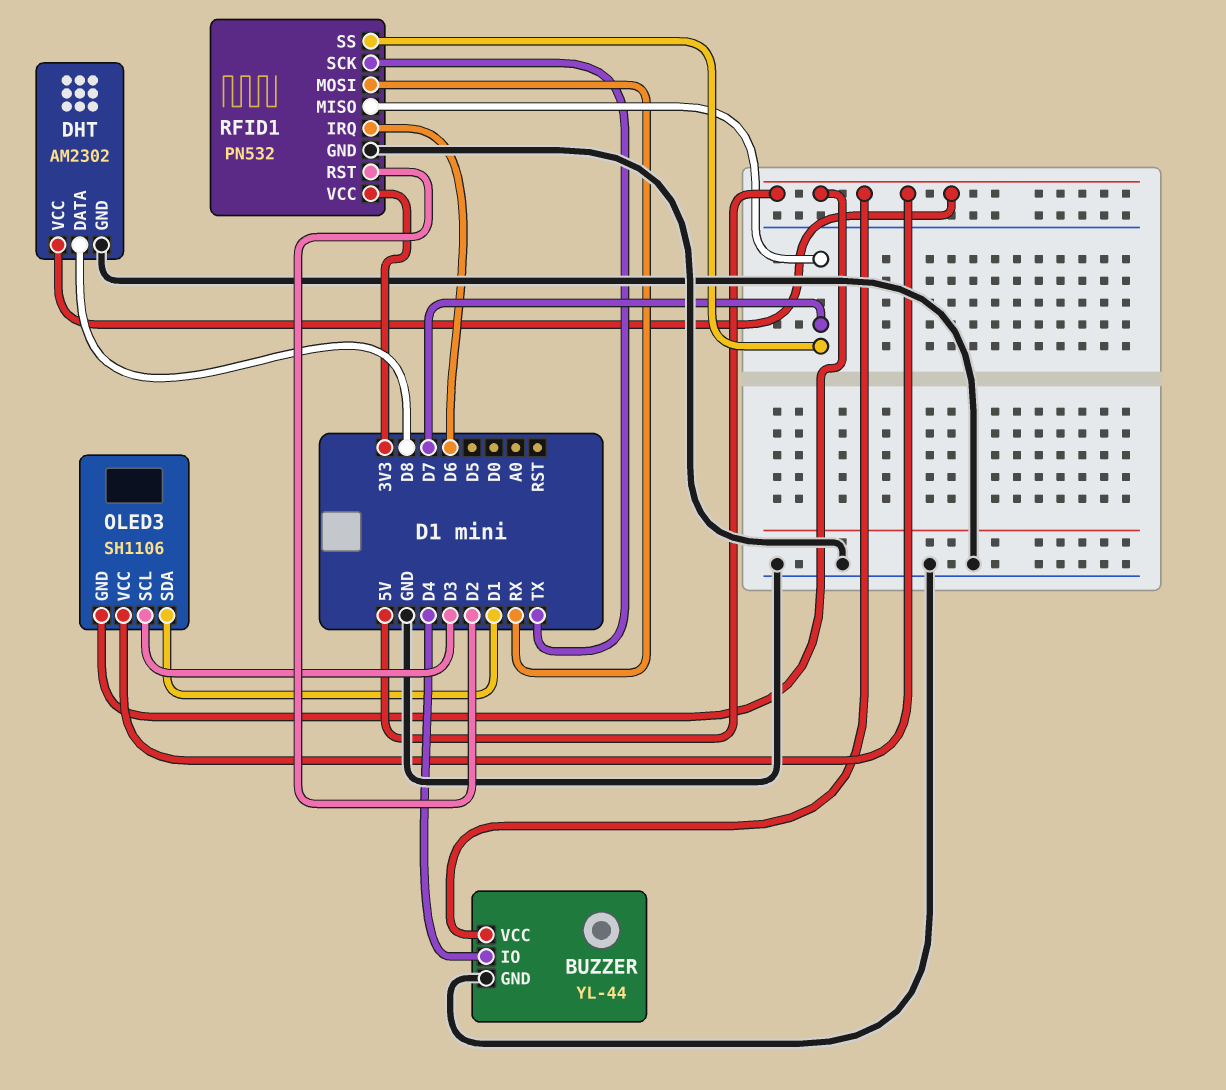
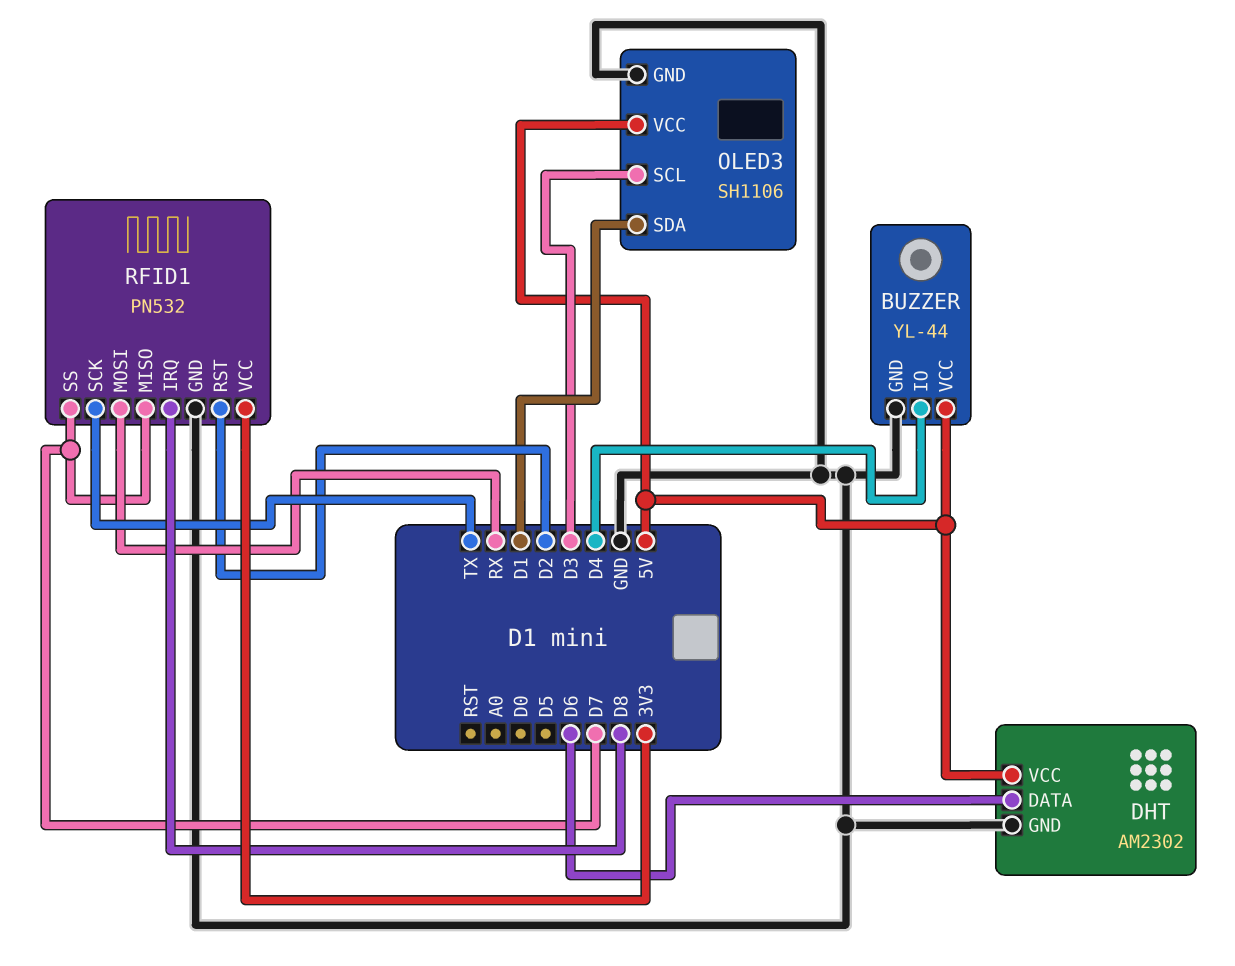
DHT pin DATA: D8 -> D6
OLED3 pin GND: 5V -> GND
RFID1 pin IRQ: D6 -> D8

